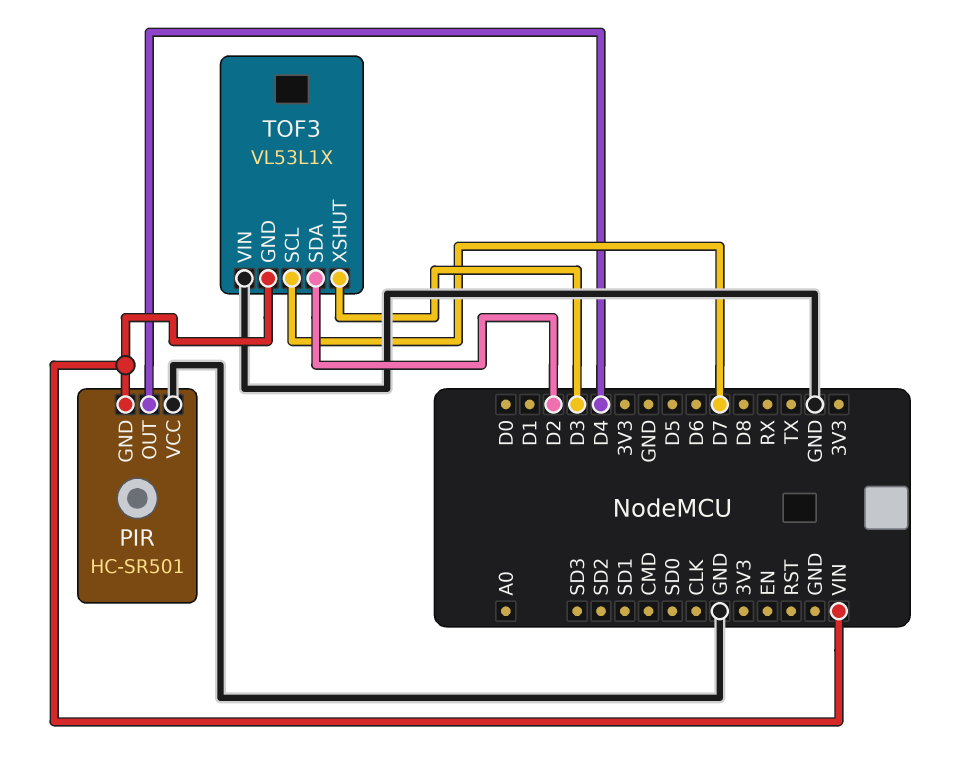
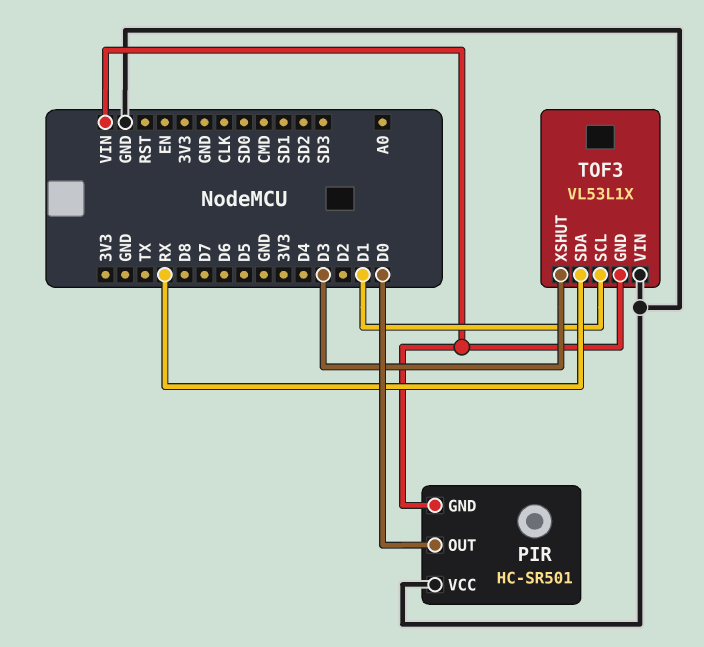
PIR pin OUT: D4 -> D0
TOF3 pin SCL: D7 -> D1
TOF3 pin SDA: D2 -> RX

